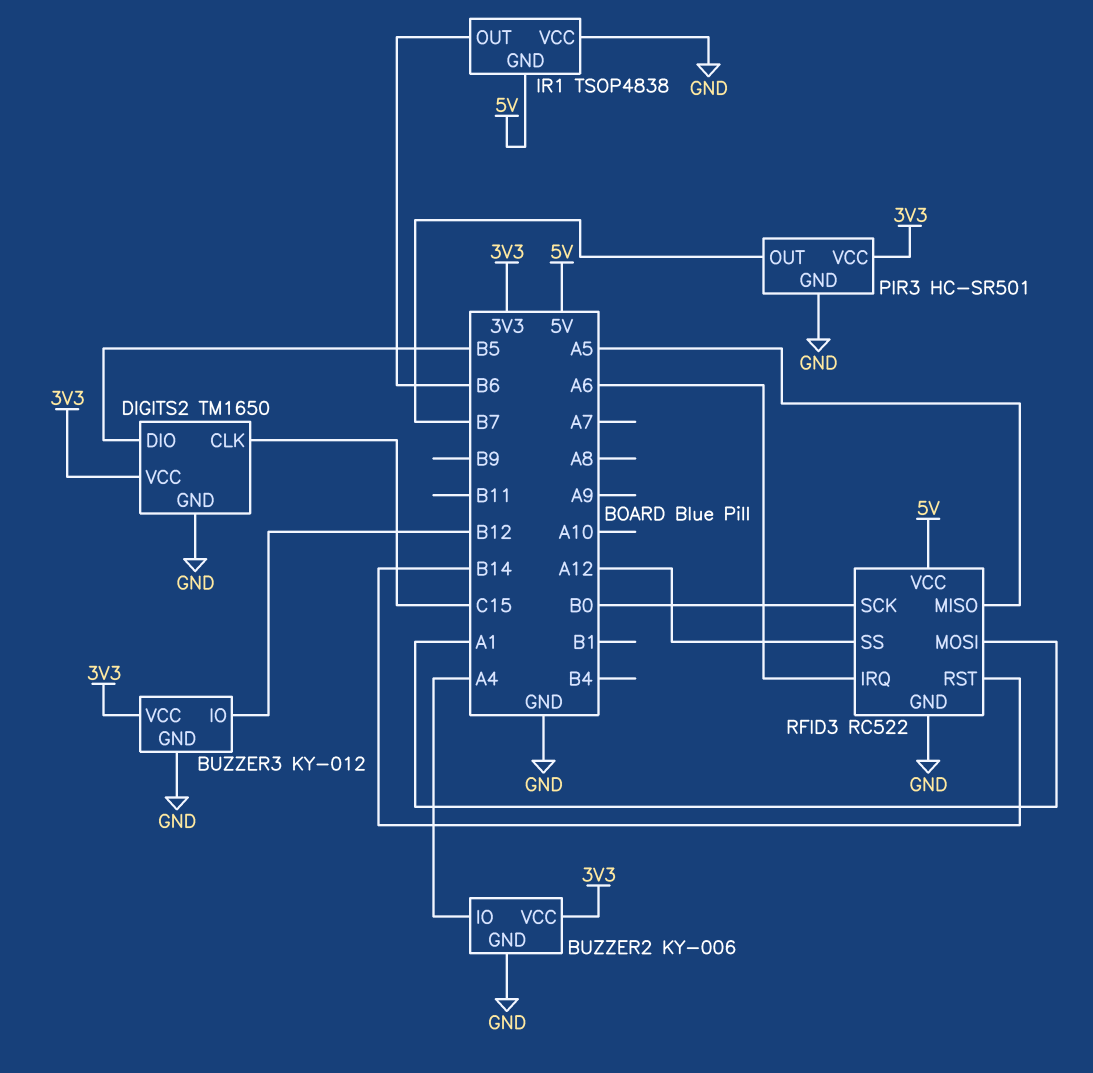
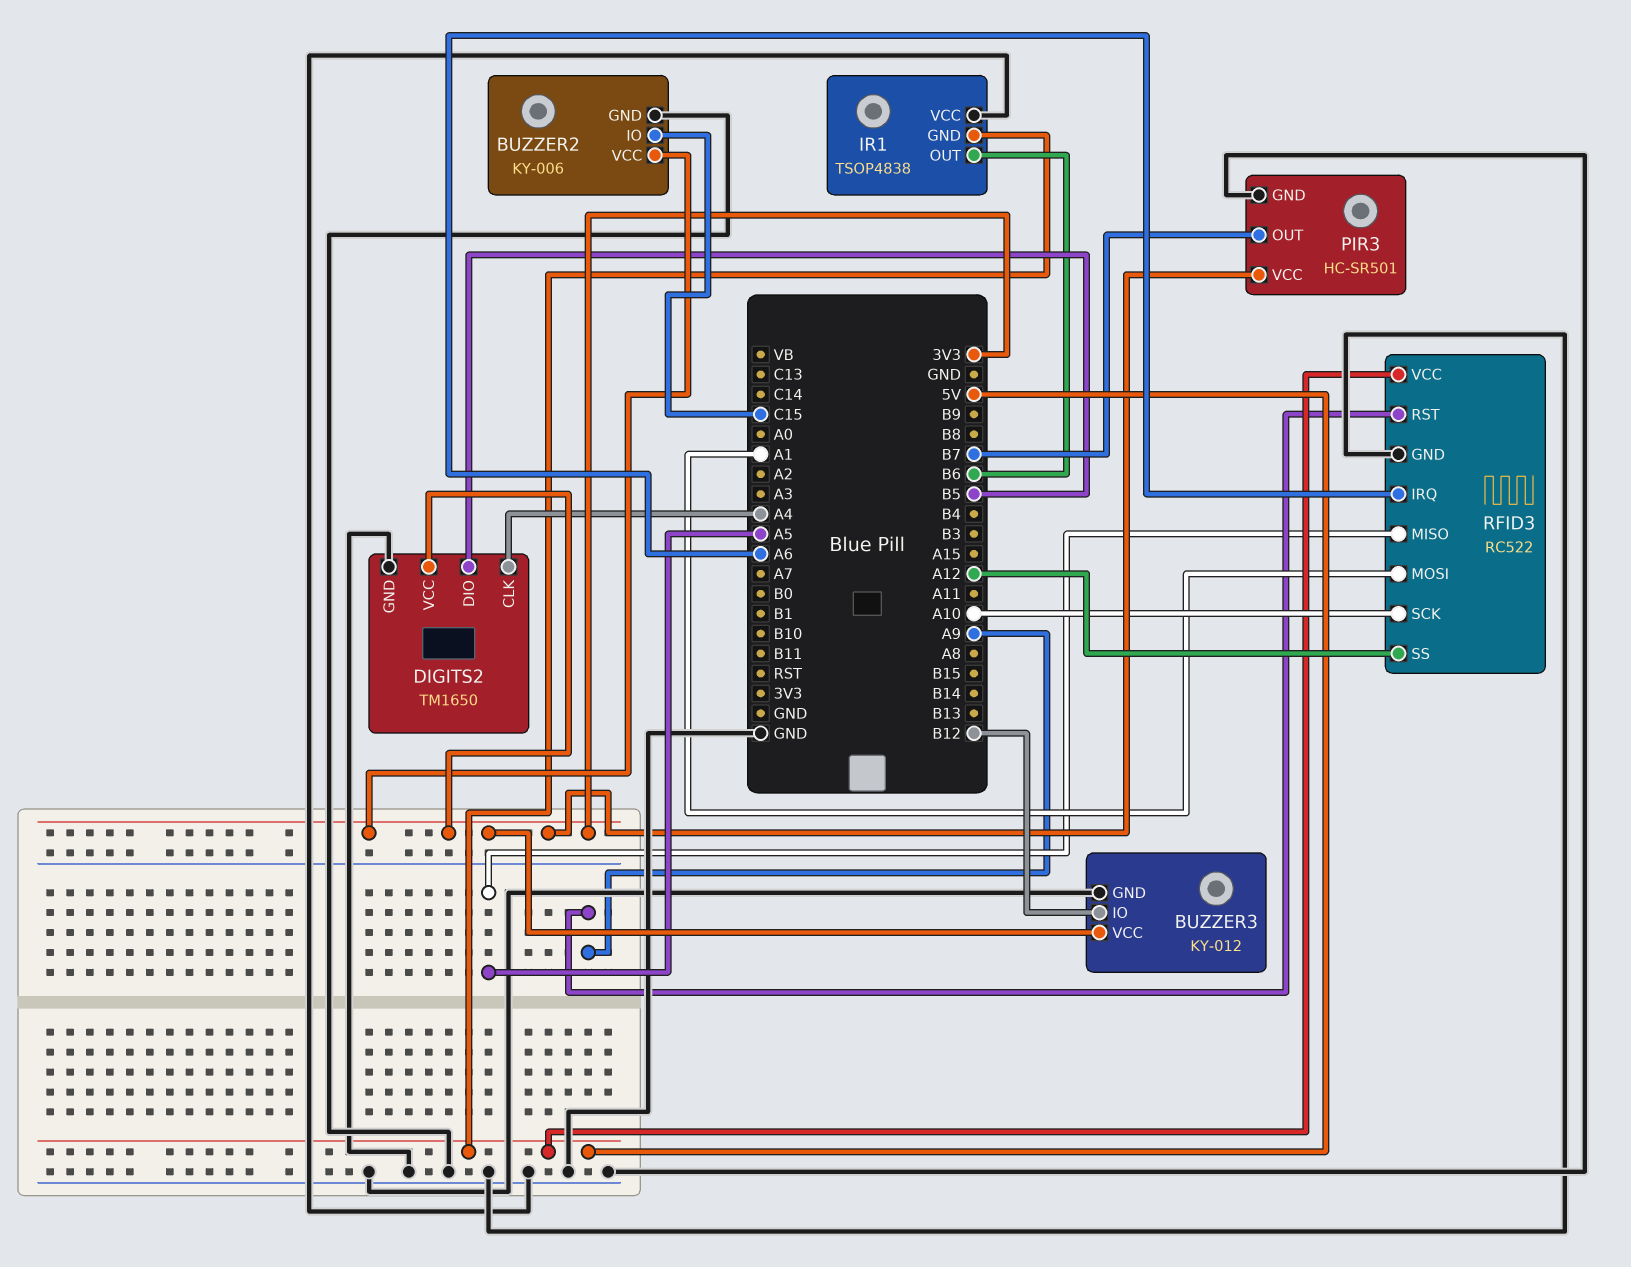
BUZZER2 pin IO: A4 -> C15
DIGITS2 pin CLK: C15 -> A4
RFID3 pin RST: B14 -> A9
RFID3 pin SCK: B0 -> A10

